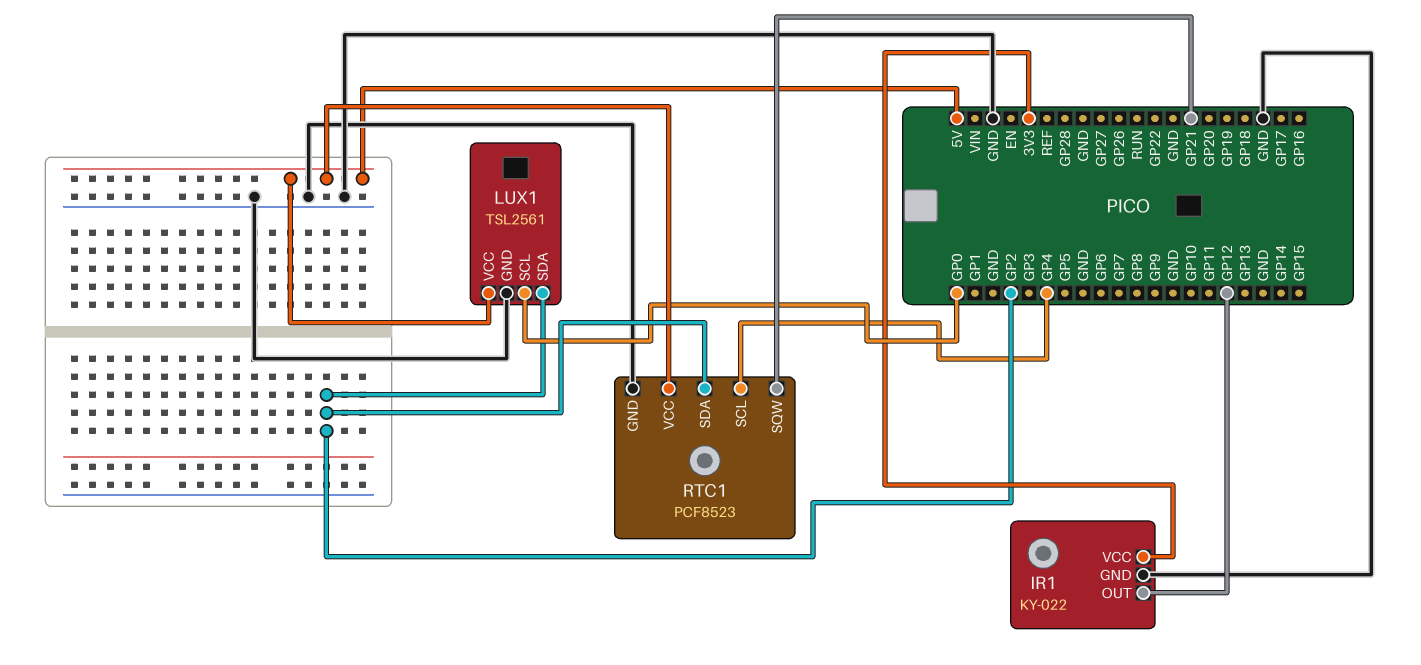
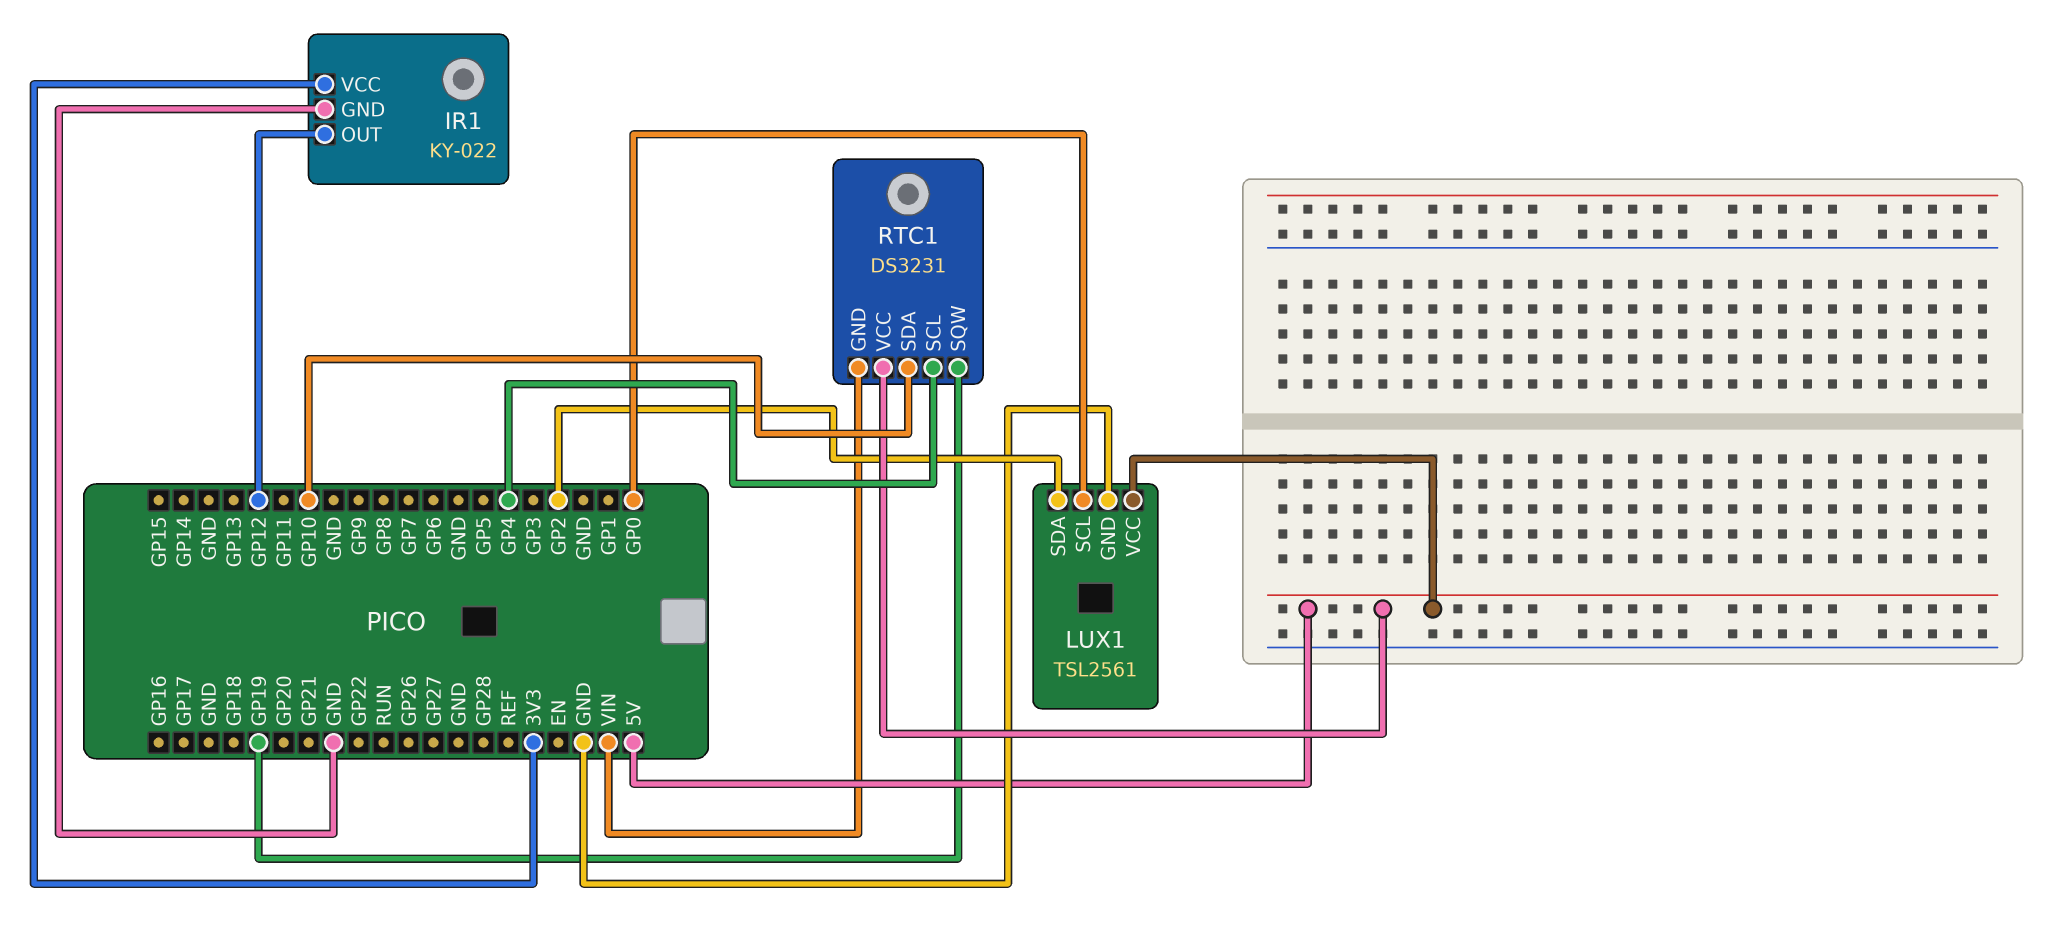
RTC1: PCF8523 -> DS3231
RTC1 pin GND: GND -> VIN
RTC1 pin SDA: GP2 -> GP10
RTC1 pin SQW: GP21 -> GP19

